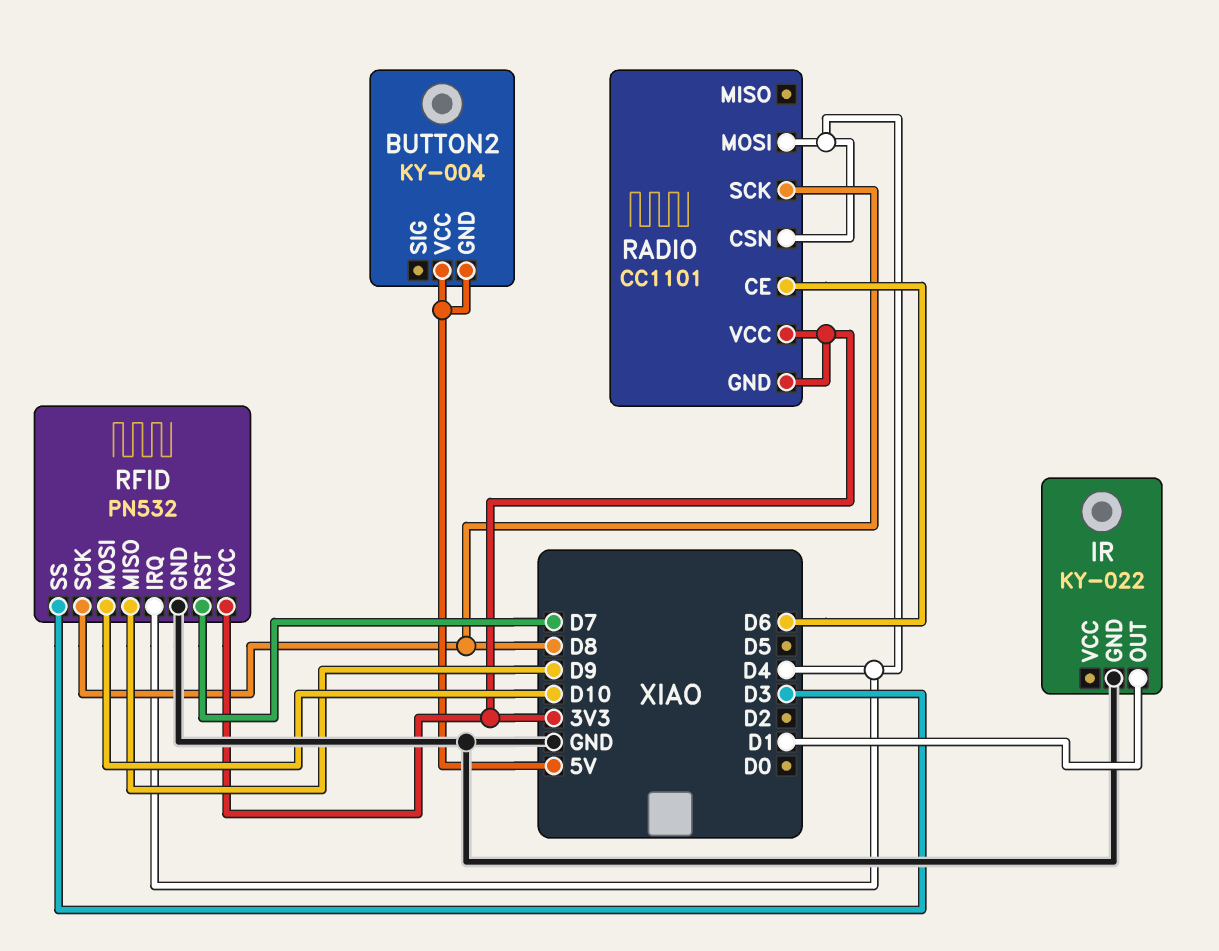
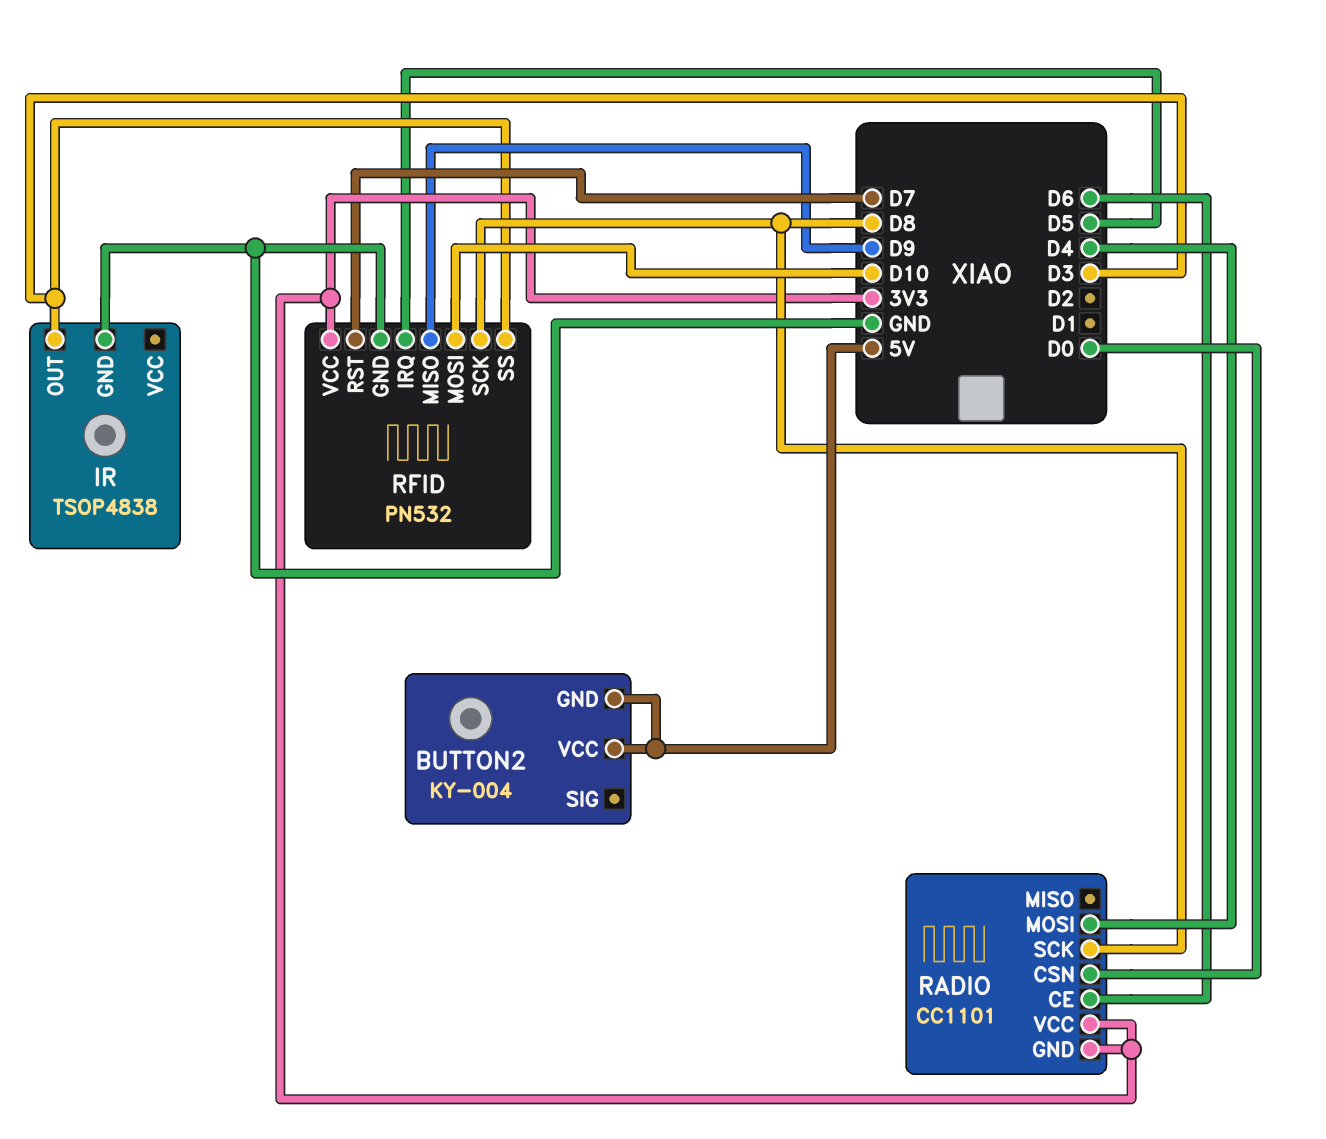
IR: KY-022 -> TSOP4838
IR pin OUT: D1 -> D3
RADIO pin CSN: D4 -> D0
RFID pin IRQ: D4 -> D5

